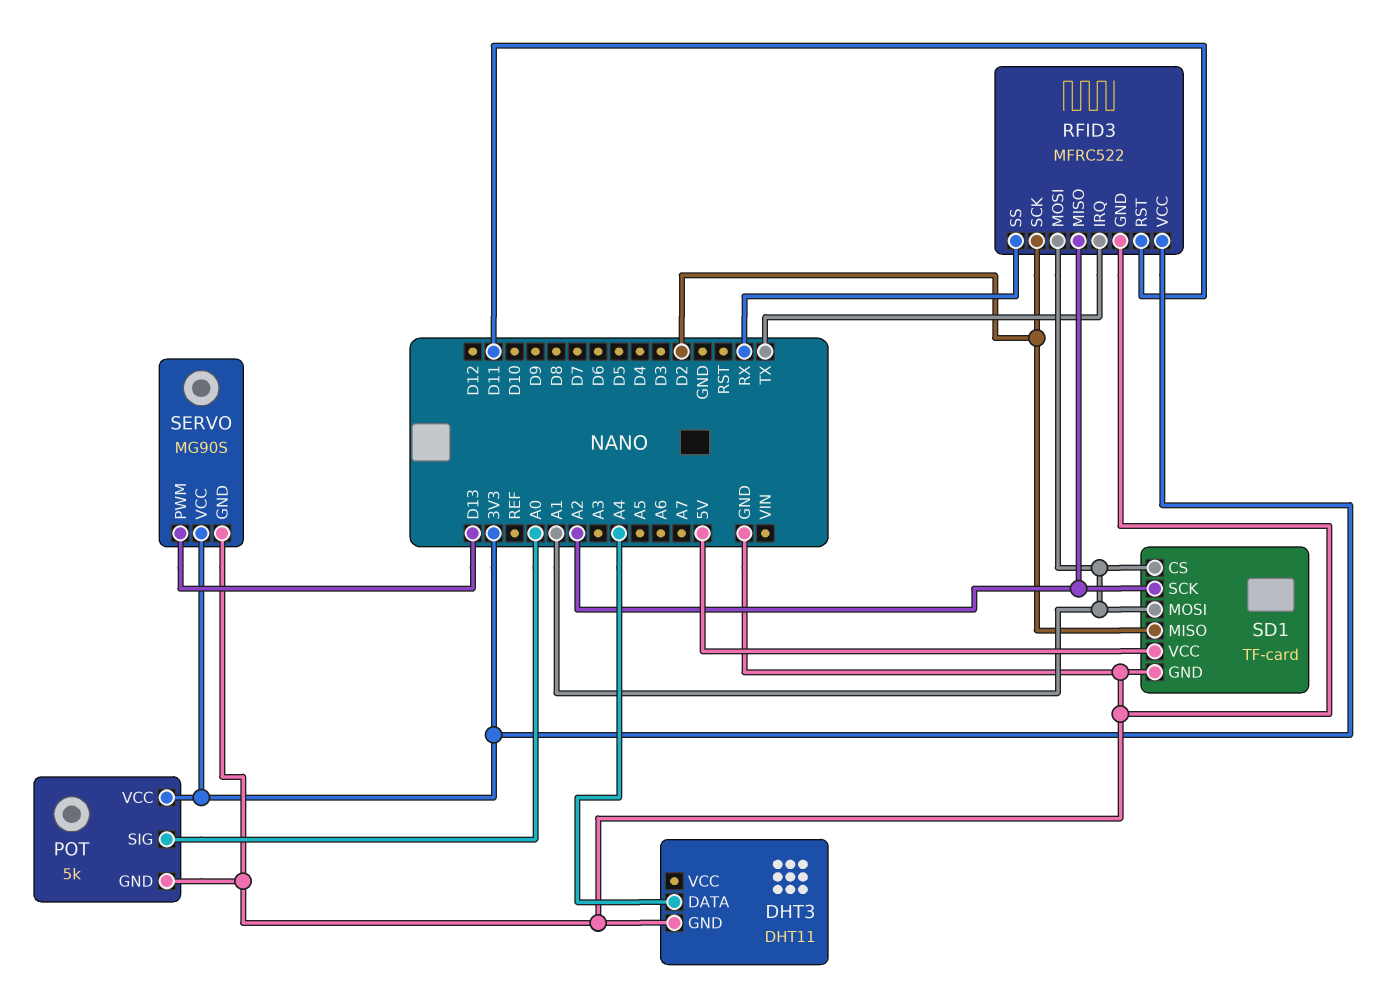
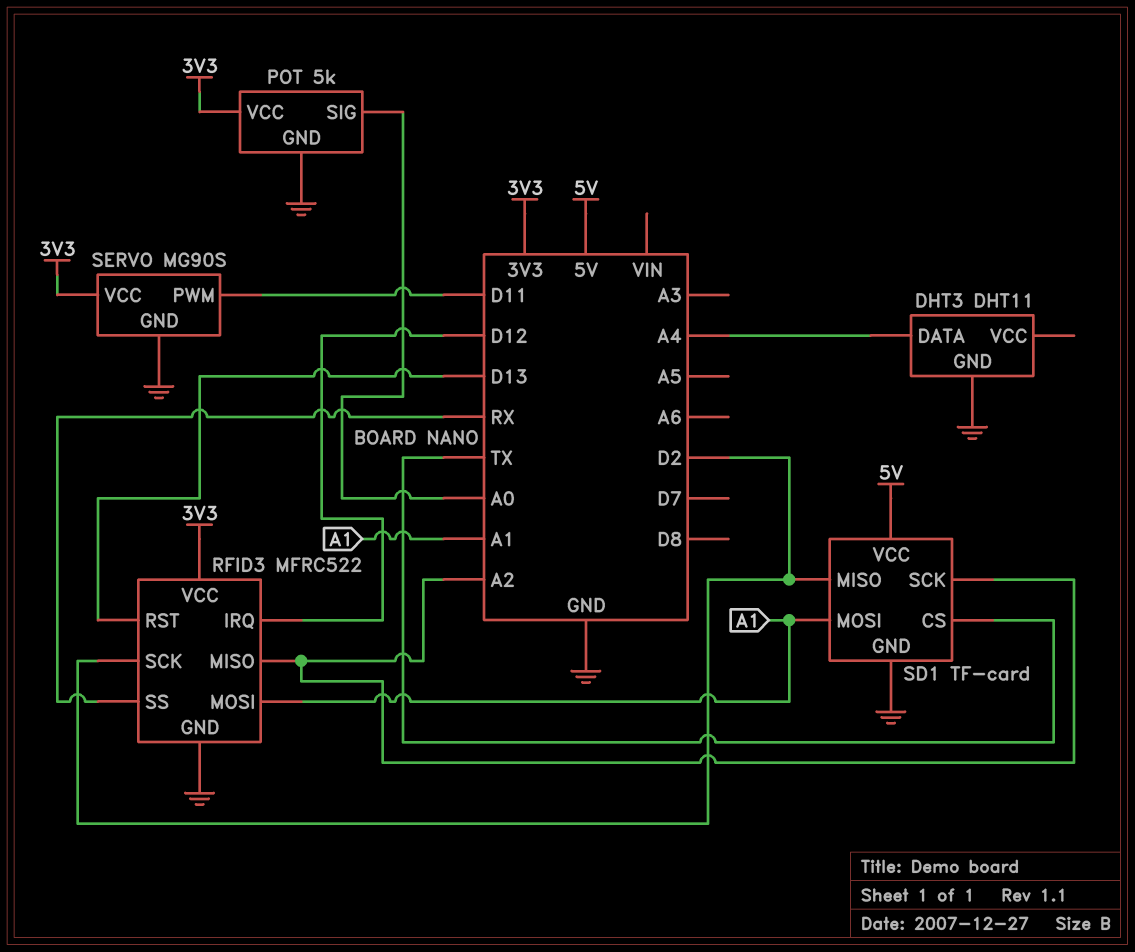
RFID3 pin IRQ: TX -> D12
RFID3 pin RST: D11 -> D13
SD1 pin CS: A1 -> TX
SERVO pin PWM: D13 -> D11

